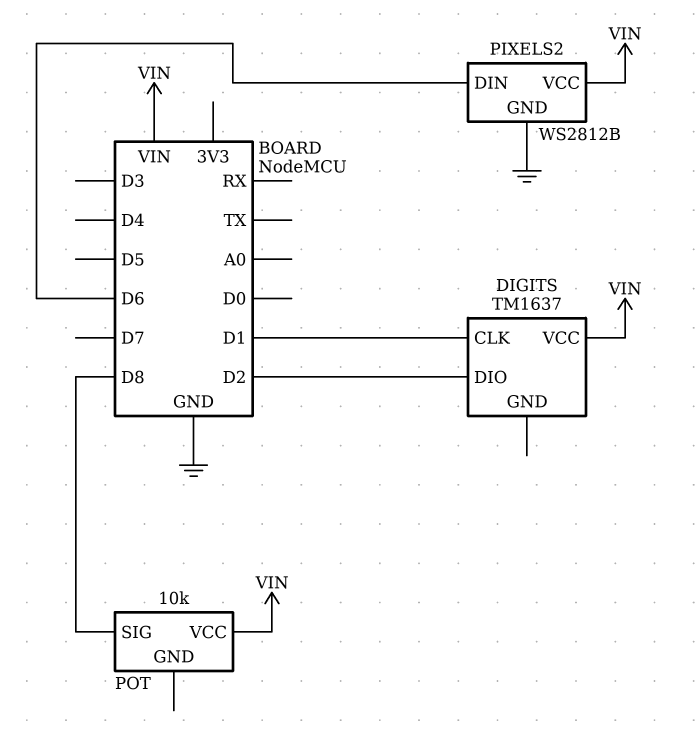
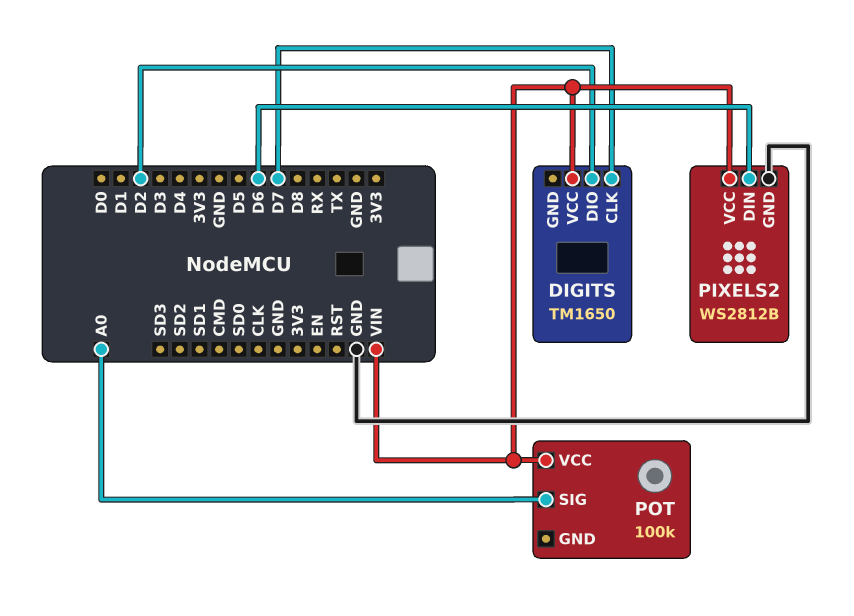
DIGITS: TM1637 -> TM1650
DIGITS pin CLK: D1 -> D7
POT: 10k -> 100k
POT pin SIG: D8 -> A0

